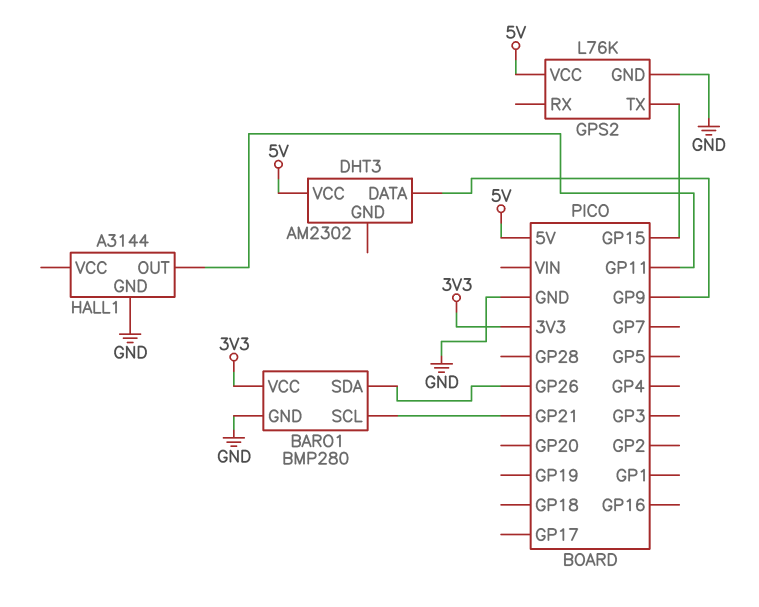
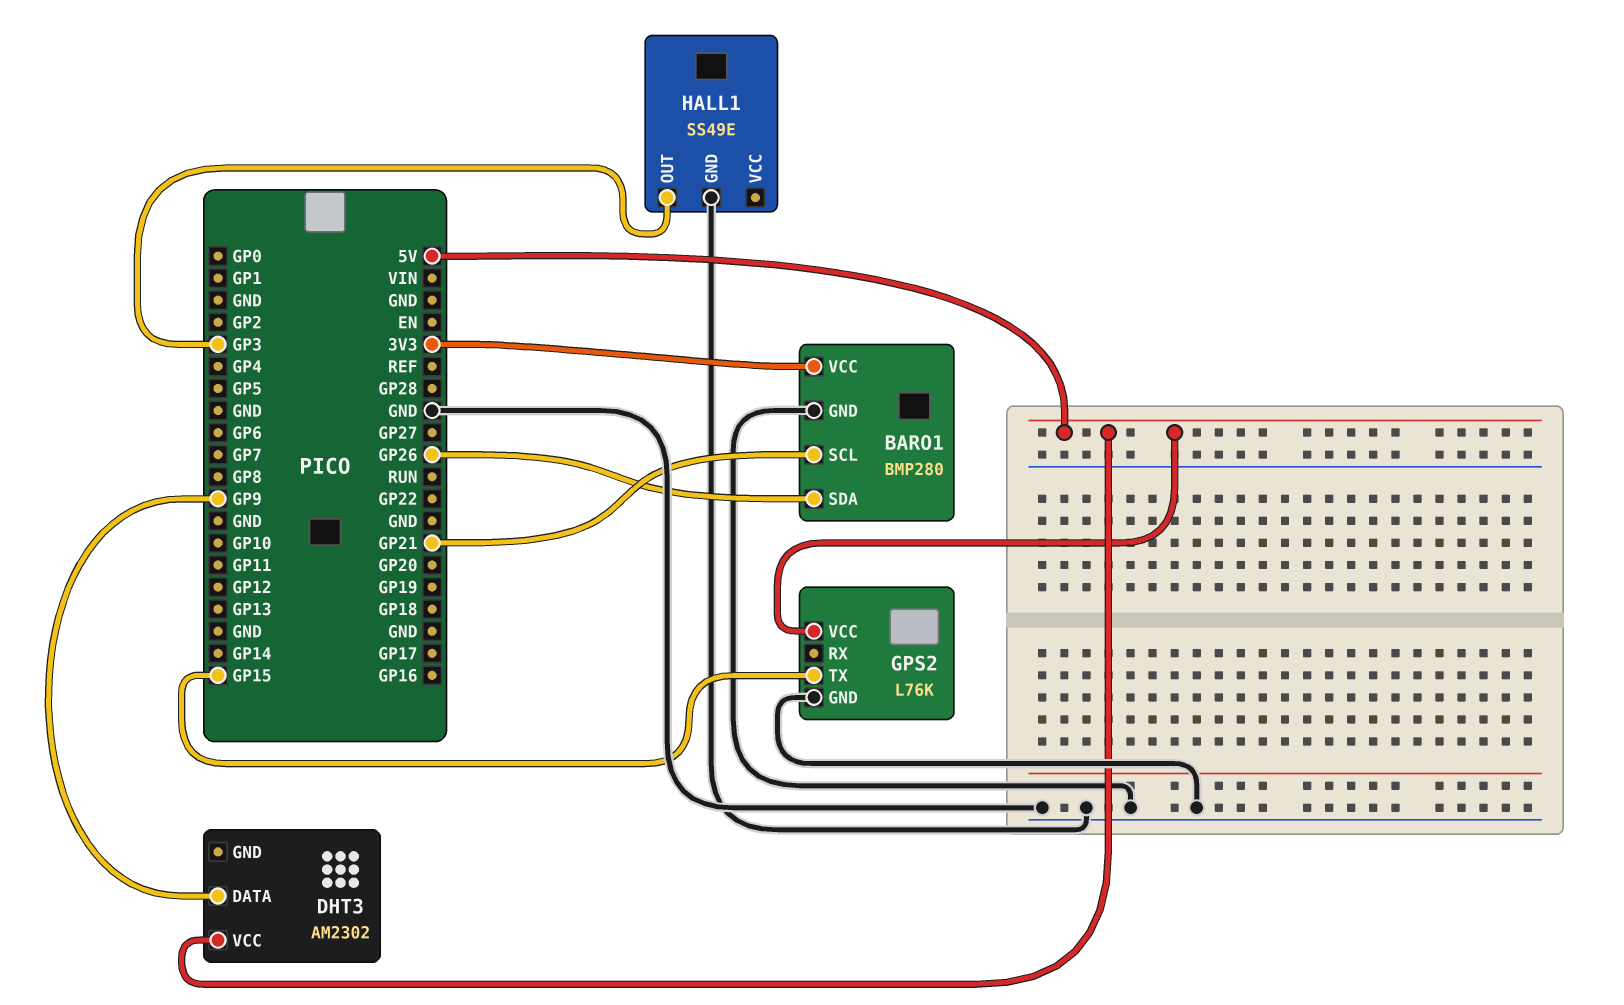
HALL1: A3144 -> SS49E
HALL1 pin OUT: GP11 -> GP3

